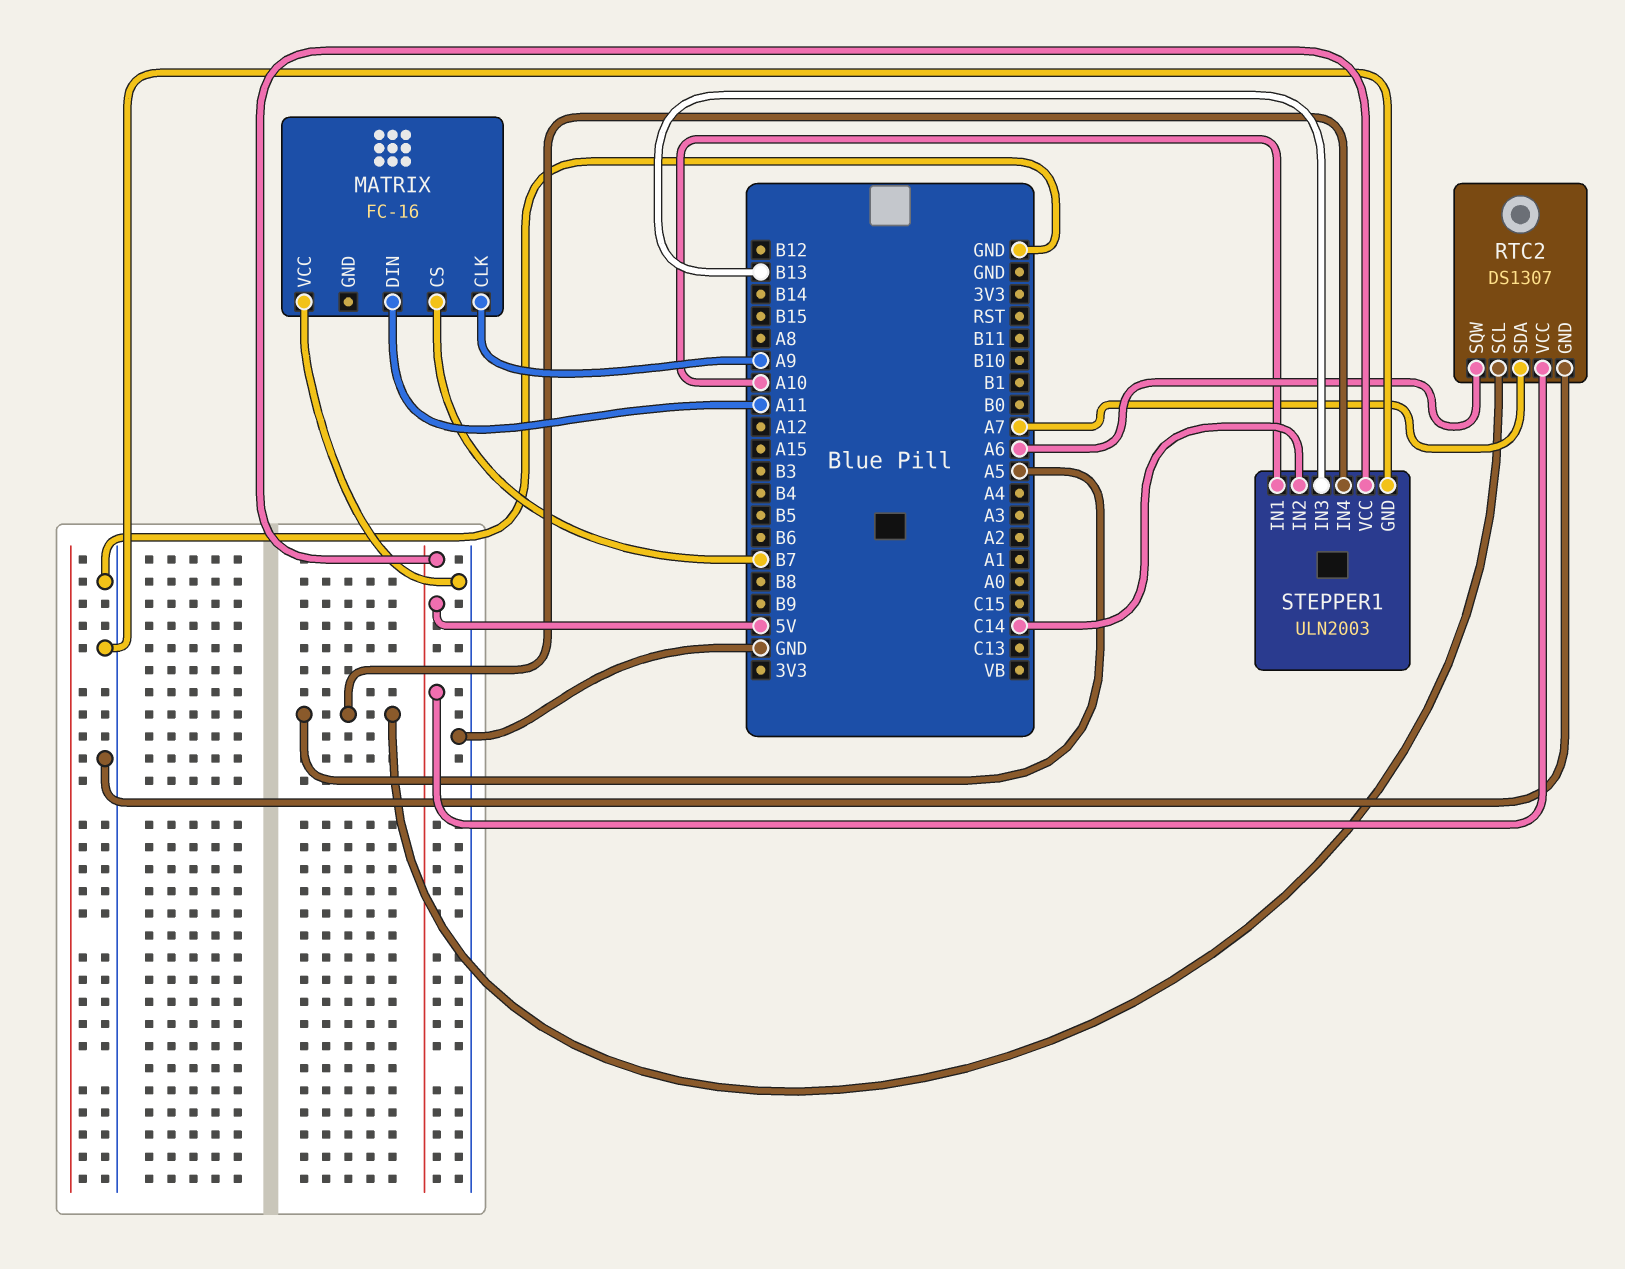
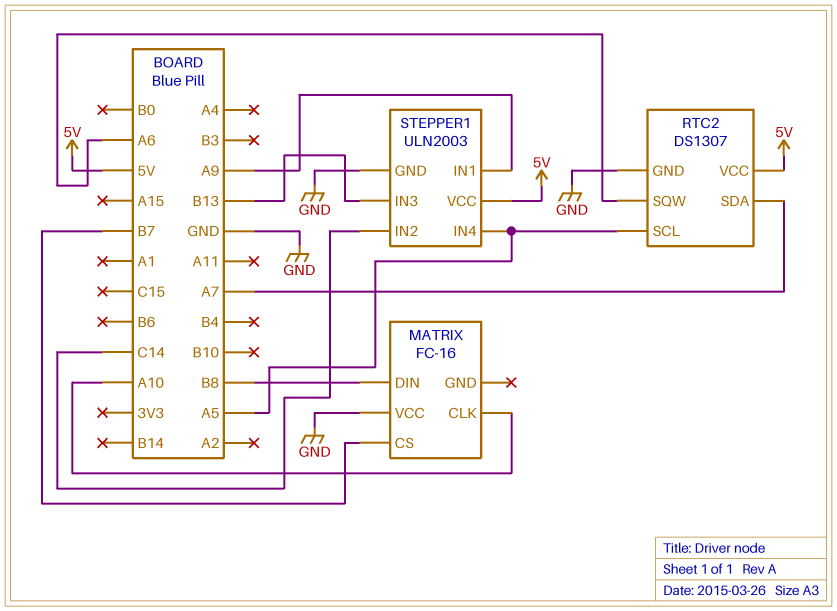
MATRIX pin CLK: A9 -> A10
MATRIX pin DIN: A11 -> B8
STEPPER1 pin IN1: A10 -> A9

